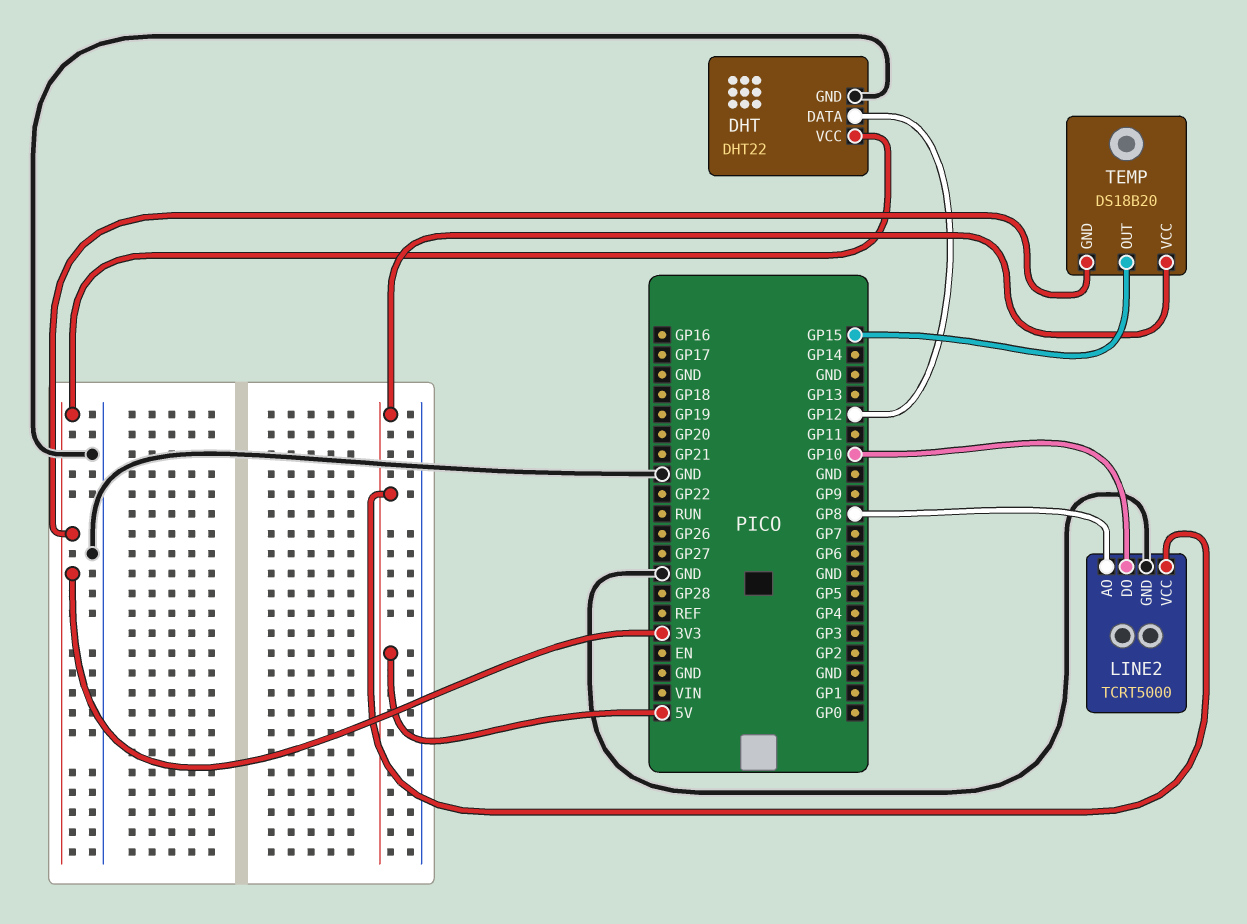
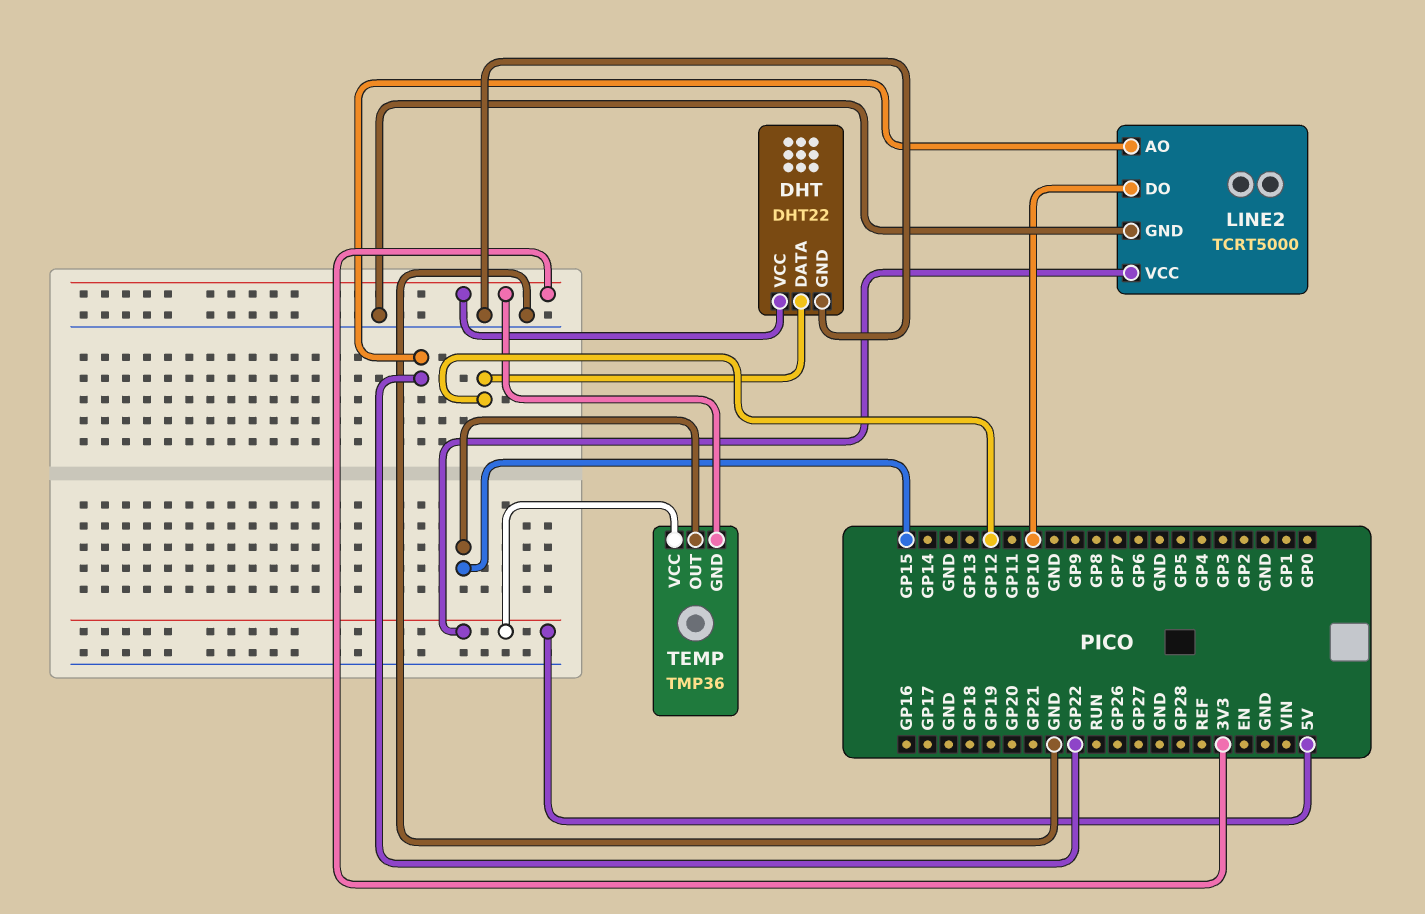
LINE2 pin AO: GP8 -> GP22
TEMP: DS18B20 -> TMP36

